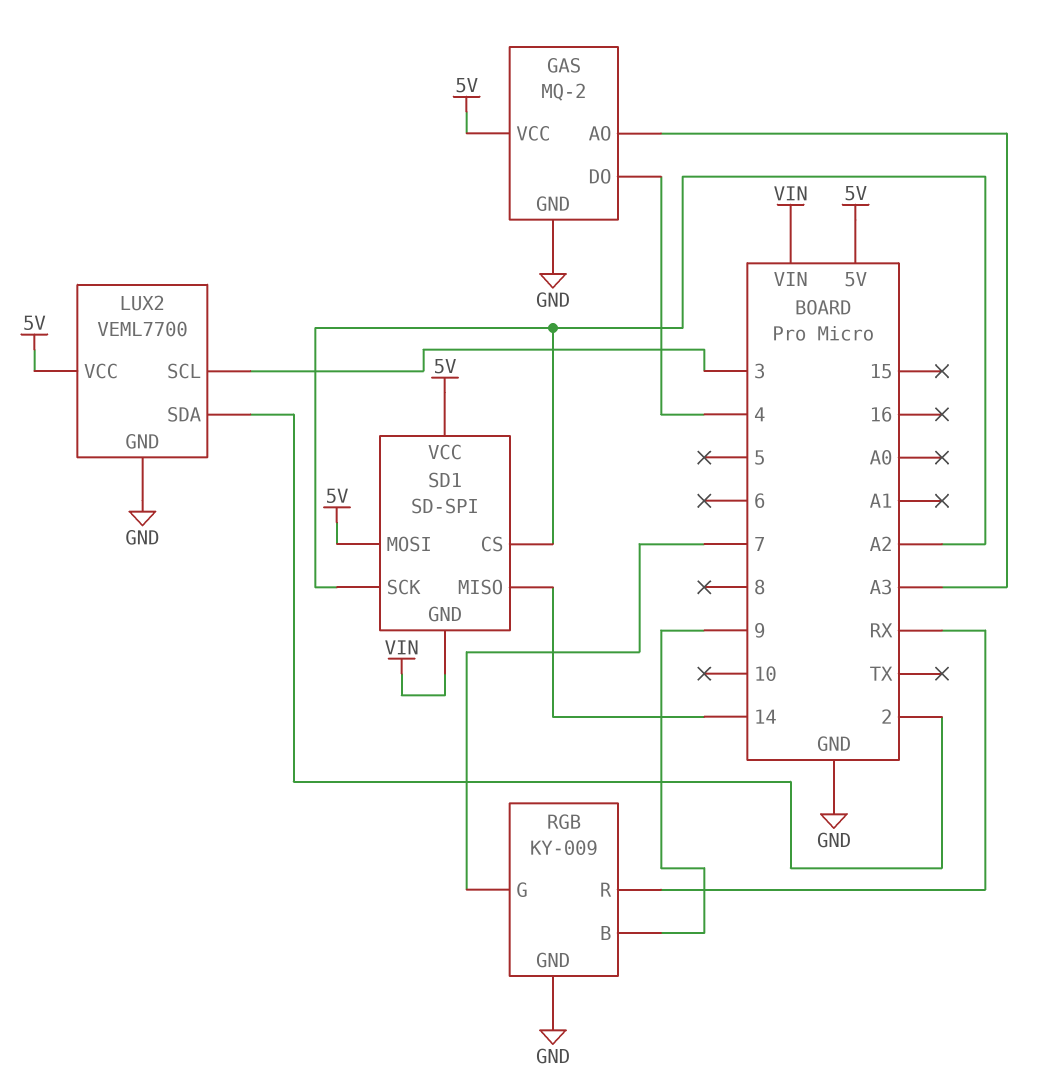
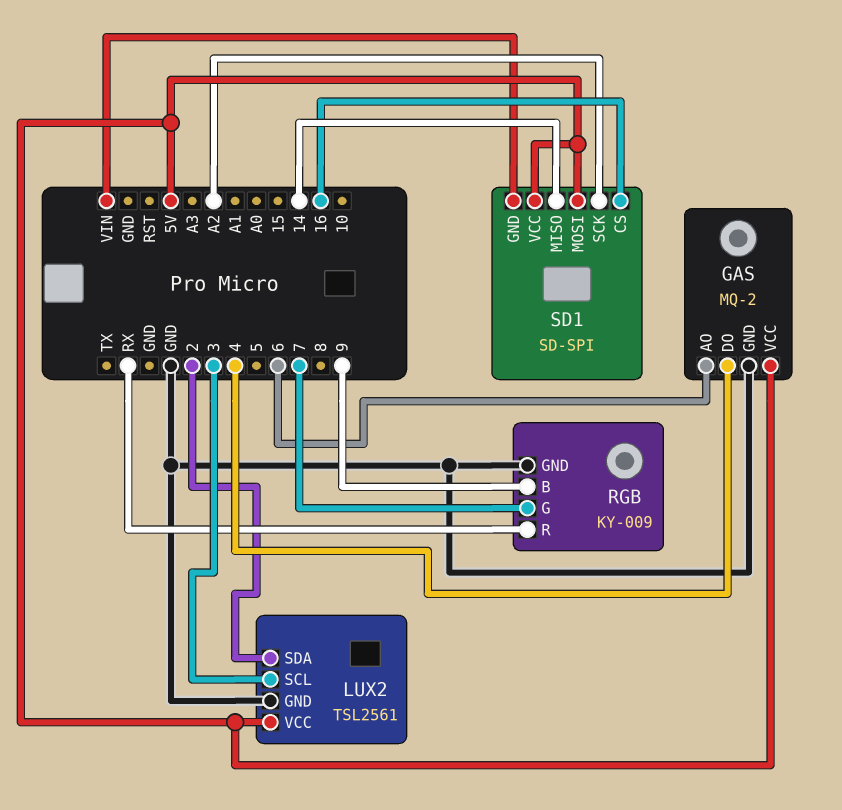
GAS pin AO: A3 -> 6
LUX2: VEML7700 -> TSL2561
SD1 pin CS: A2 -> 16

